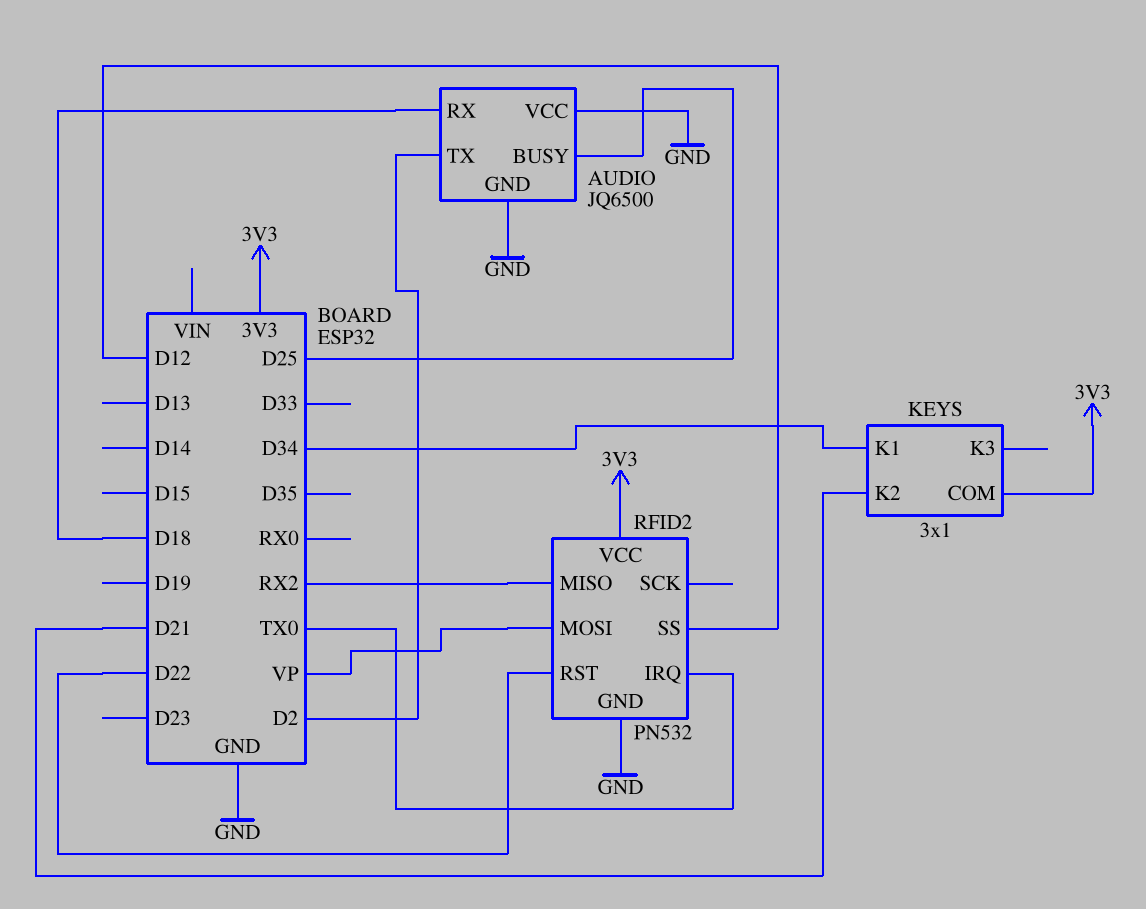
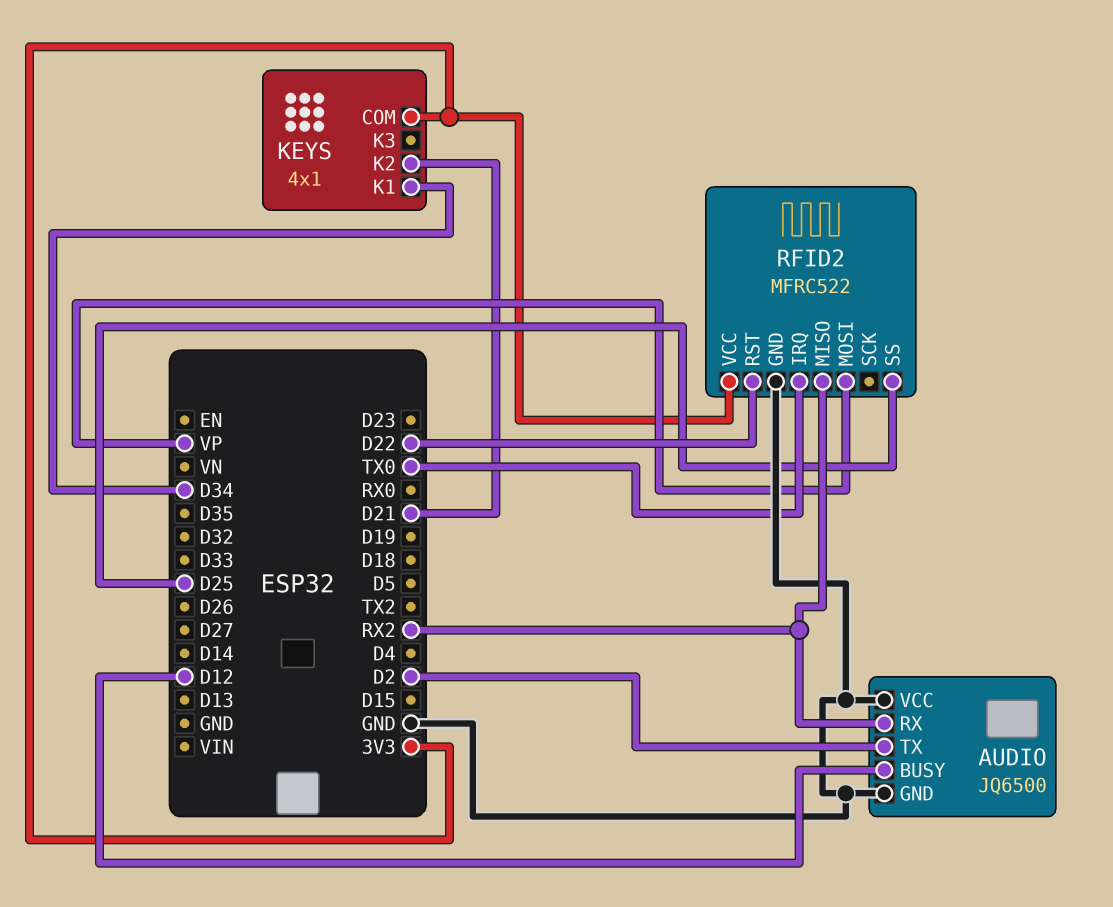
AUDIO pin BUSY: D25 -> D12
AUDIO pin RX: D18 -> RX2
KEYS: 3x1 -> 4x1
RFID2: PN532 -> MFRC522
RFID2 pin SS: D12 -> D25

